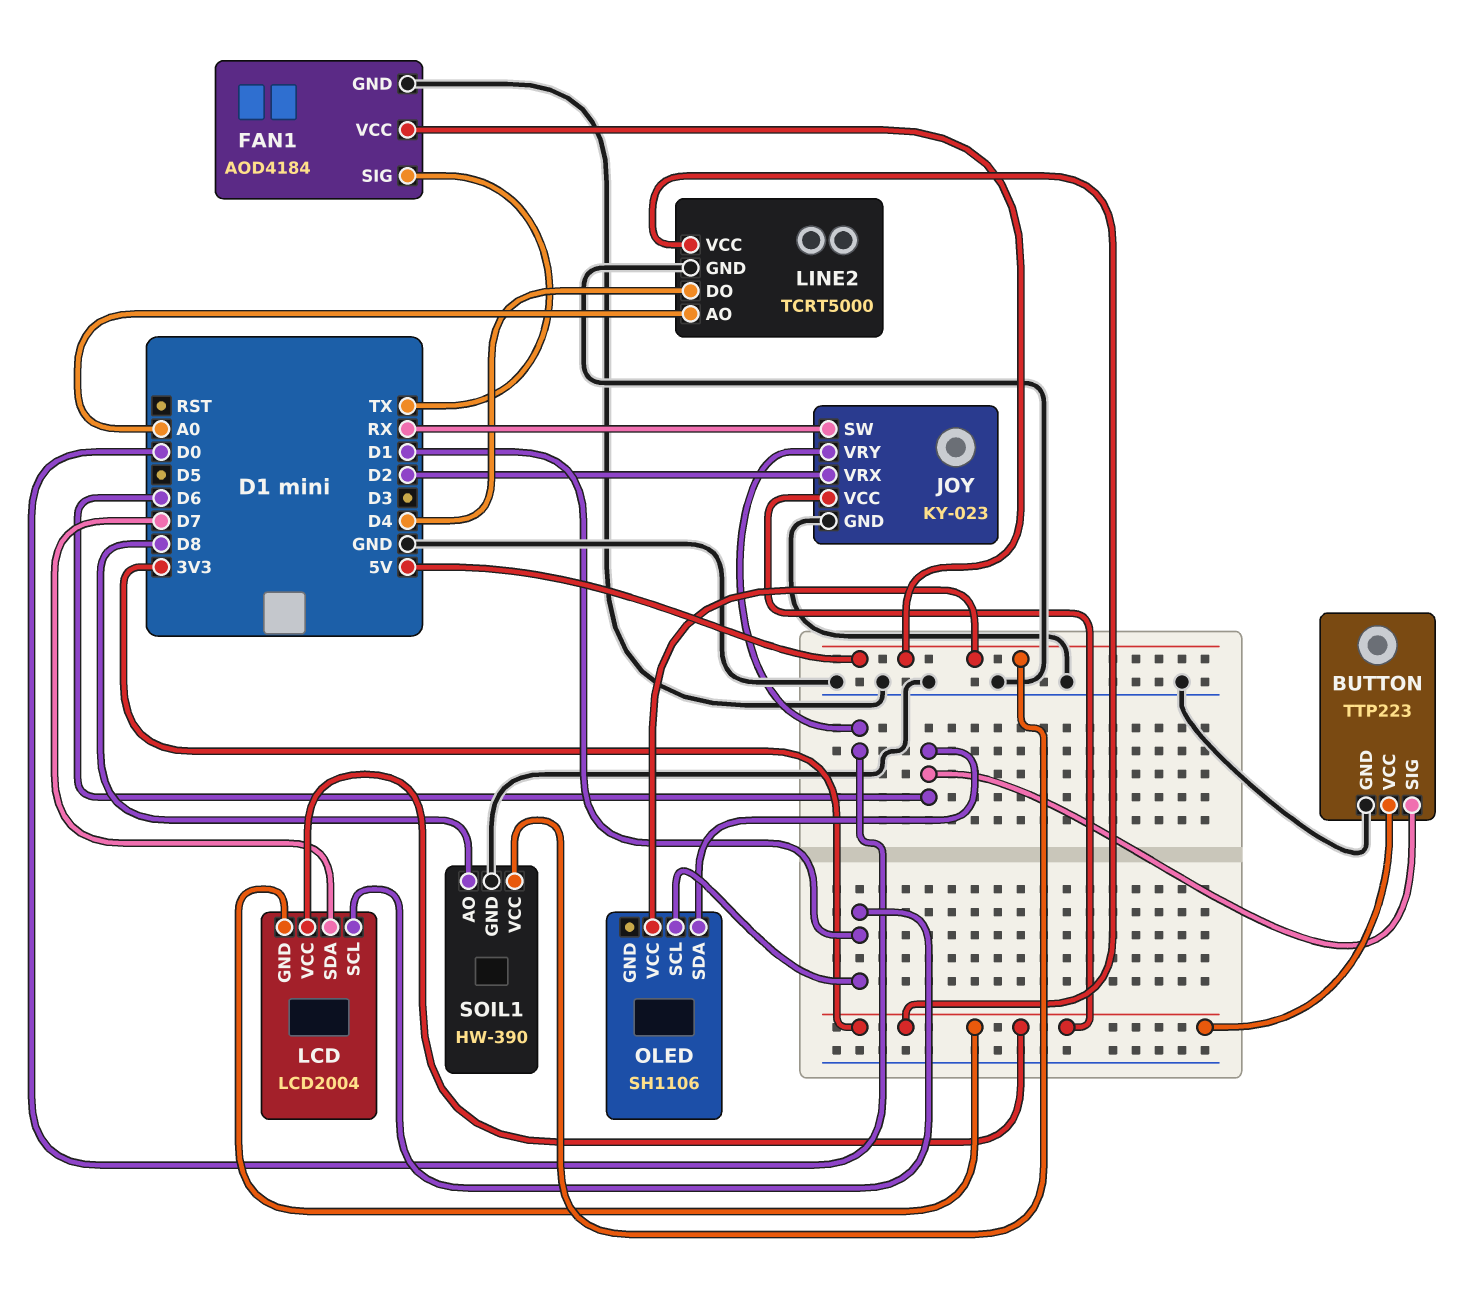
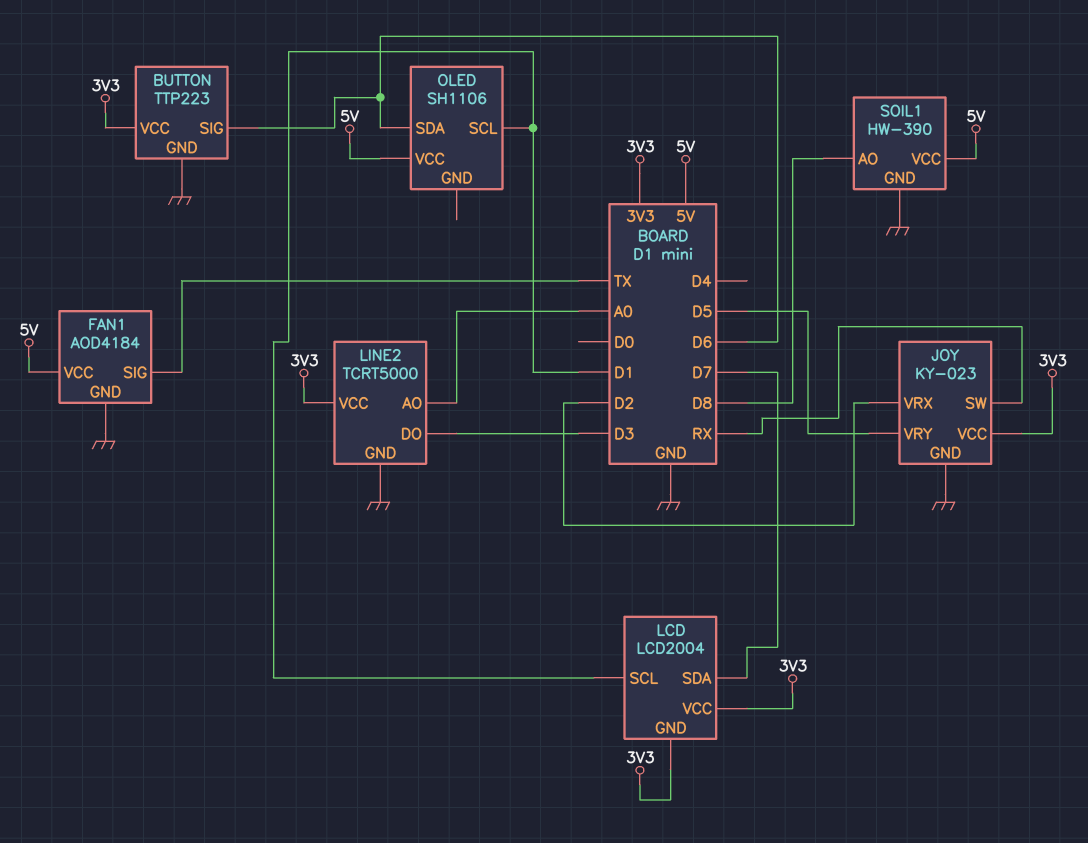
JOY pin VRY: D0 -> D5
LINE2 pin DO: D4 -> D3

